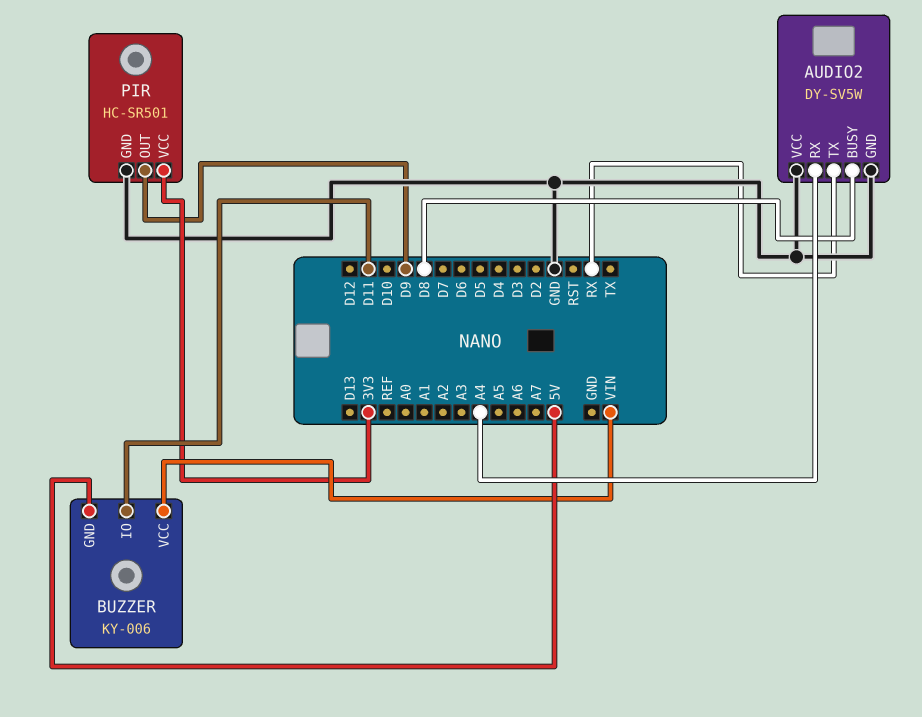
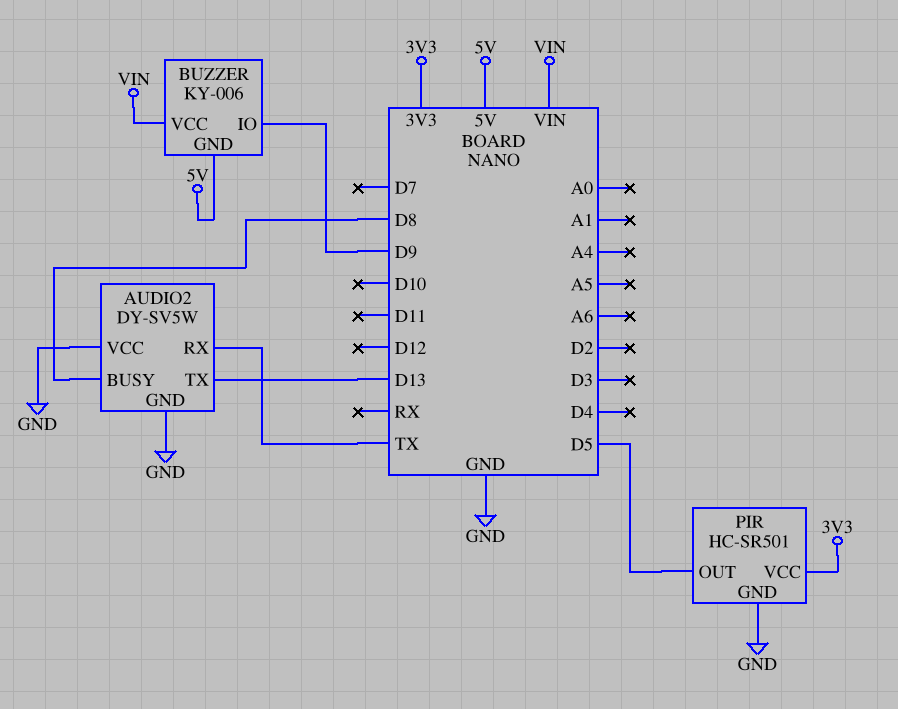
AUDIO2 pin RX: A4 -> TX
AUDIO2 pin TX: RX -> D13
BUZZER pin IO: D11 -> D9
PIR pin OUT: D9 -> D5

